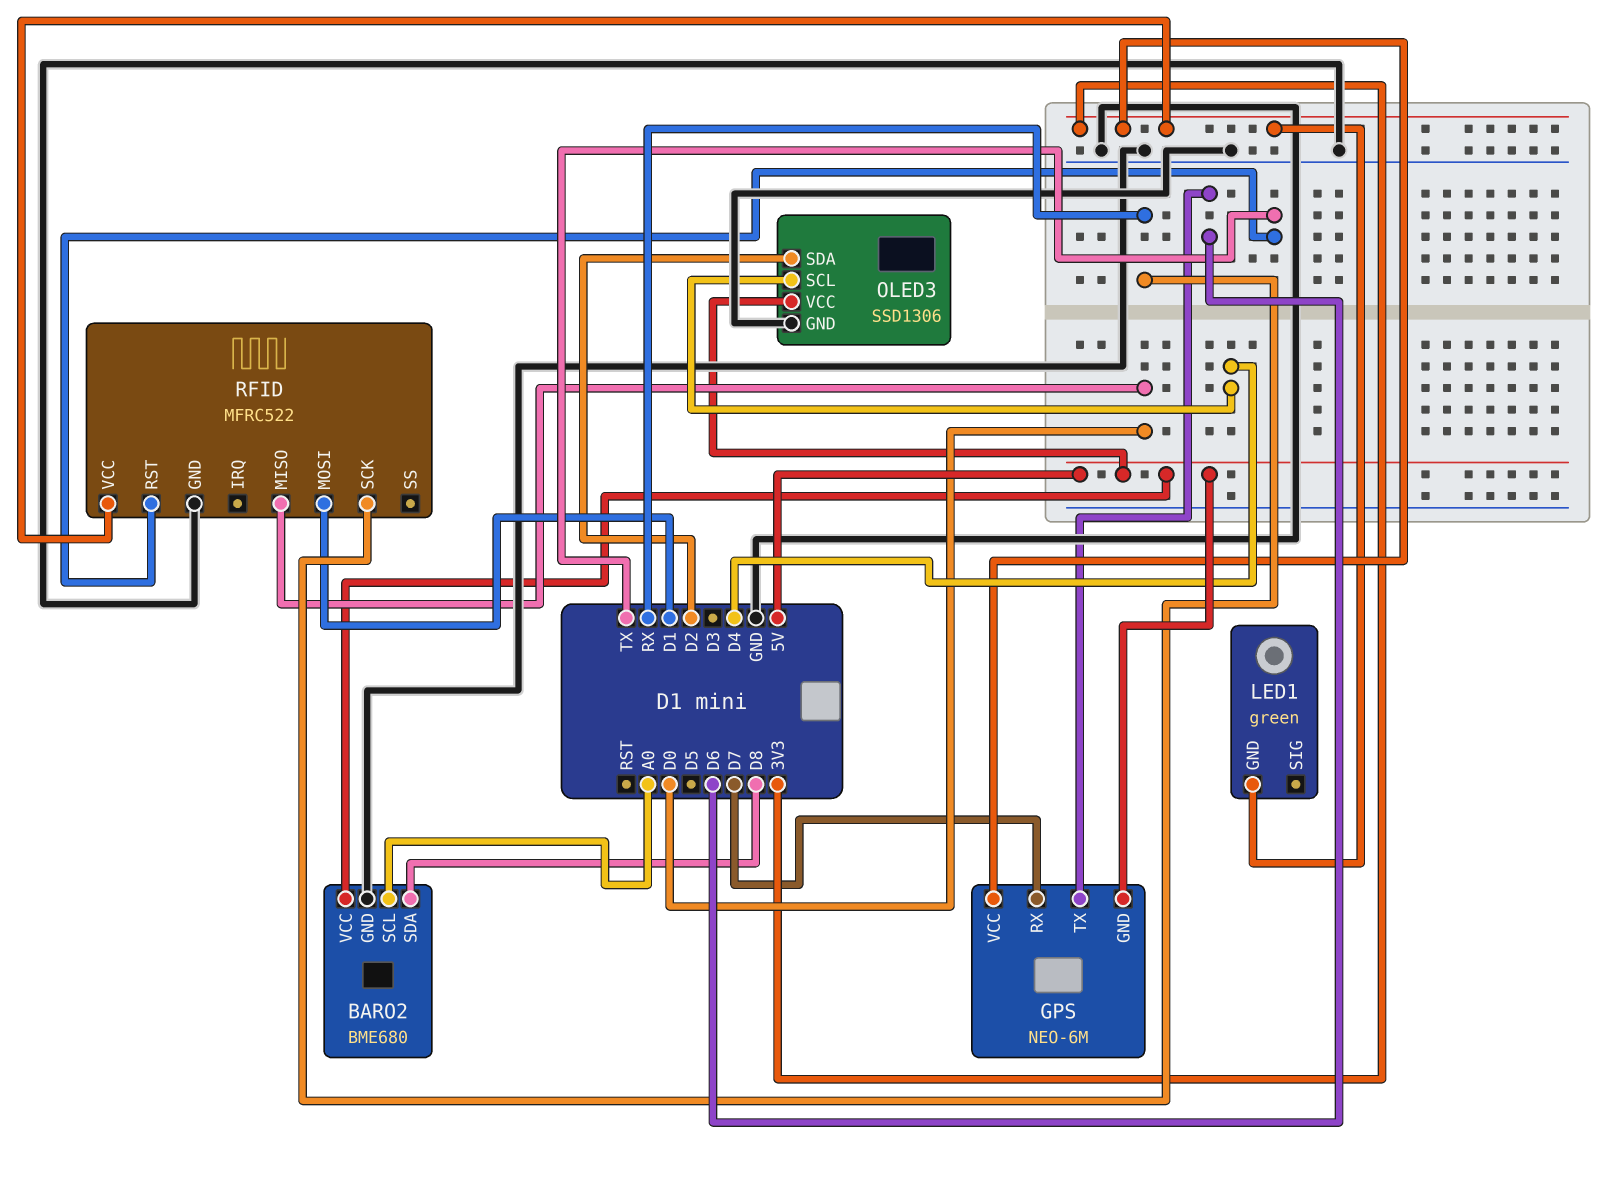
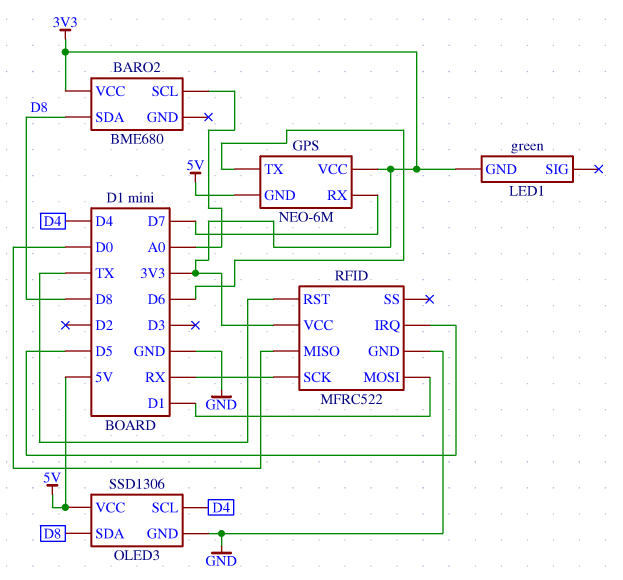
BARO2 pin GND: GND -> none
BARO2 pin VCC: 5V -> 3V3
OLED3 pin SDA: D2 -> D8
RFID pin IRQ: none -> D5

